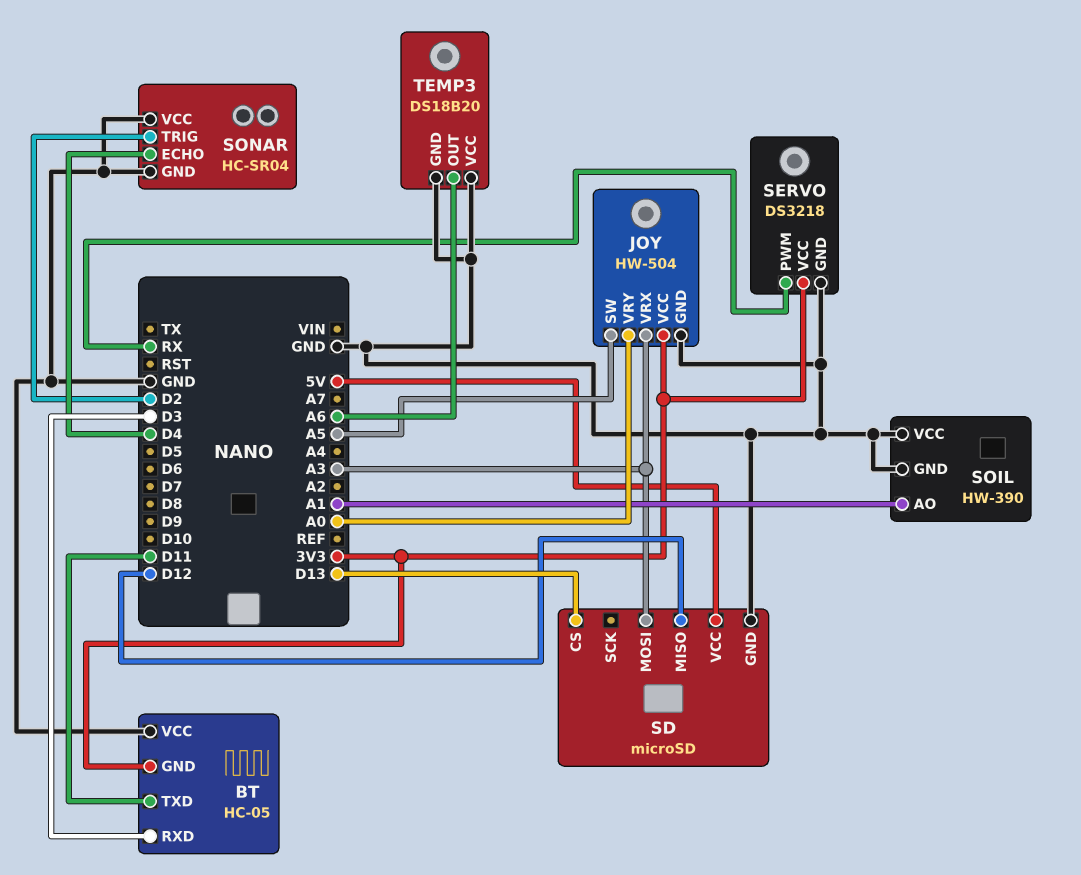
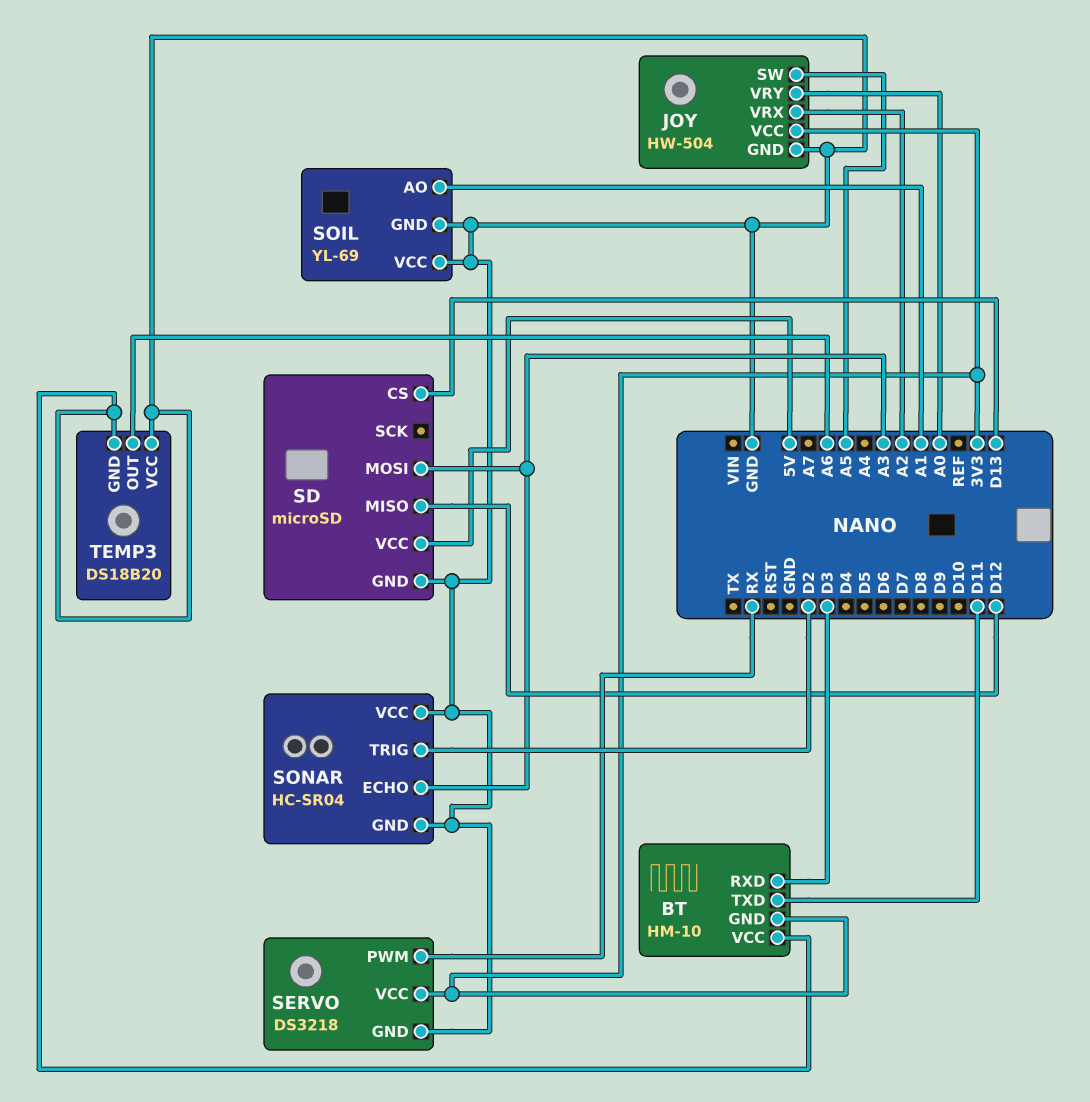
BT: HC-05 -> HM-10
JOY pin VRX: A3 -> A2
SOIL: HW-390 -> YL-69
SONAR pin ECHO: D4 -> A3

